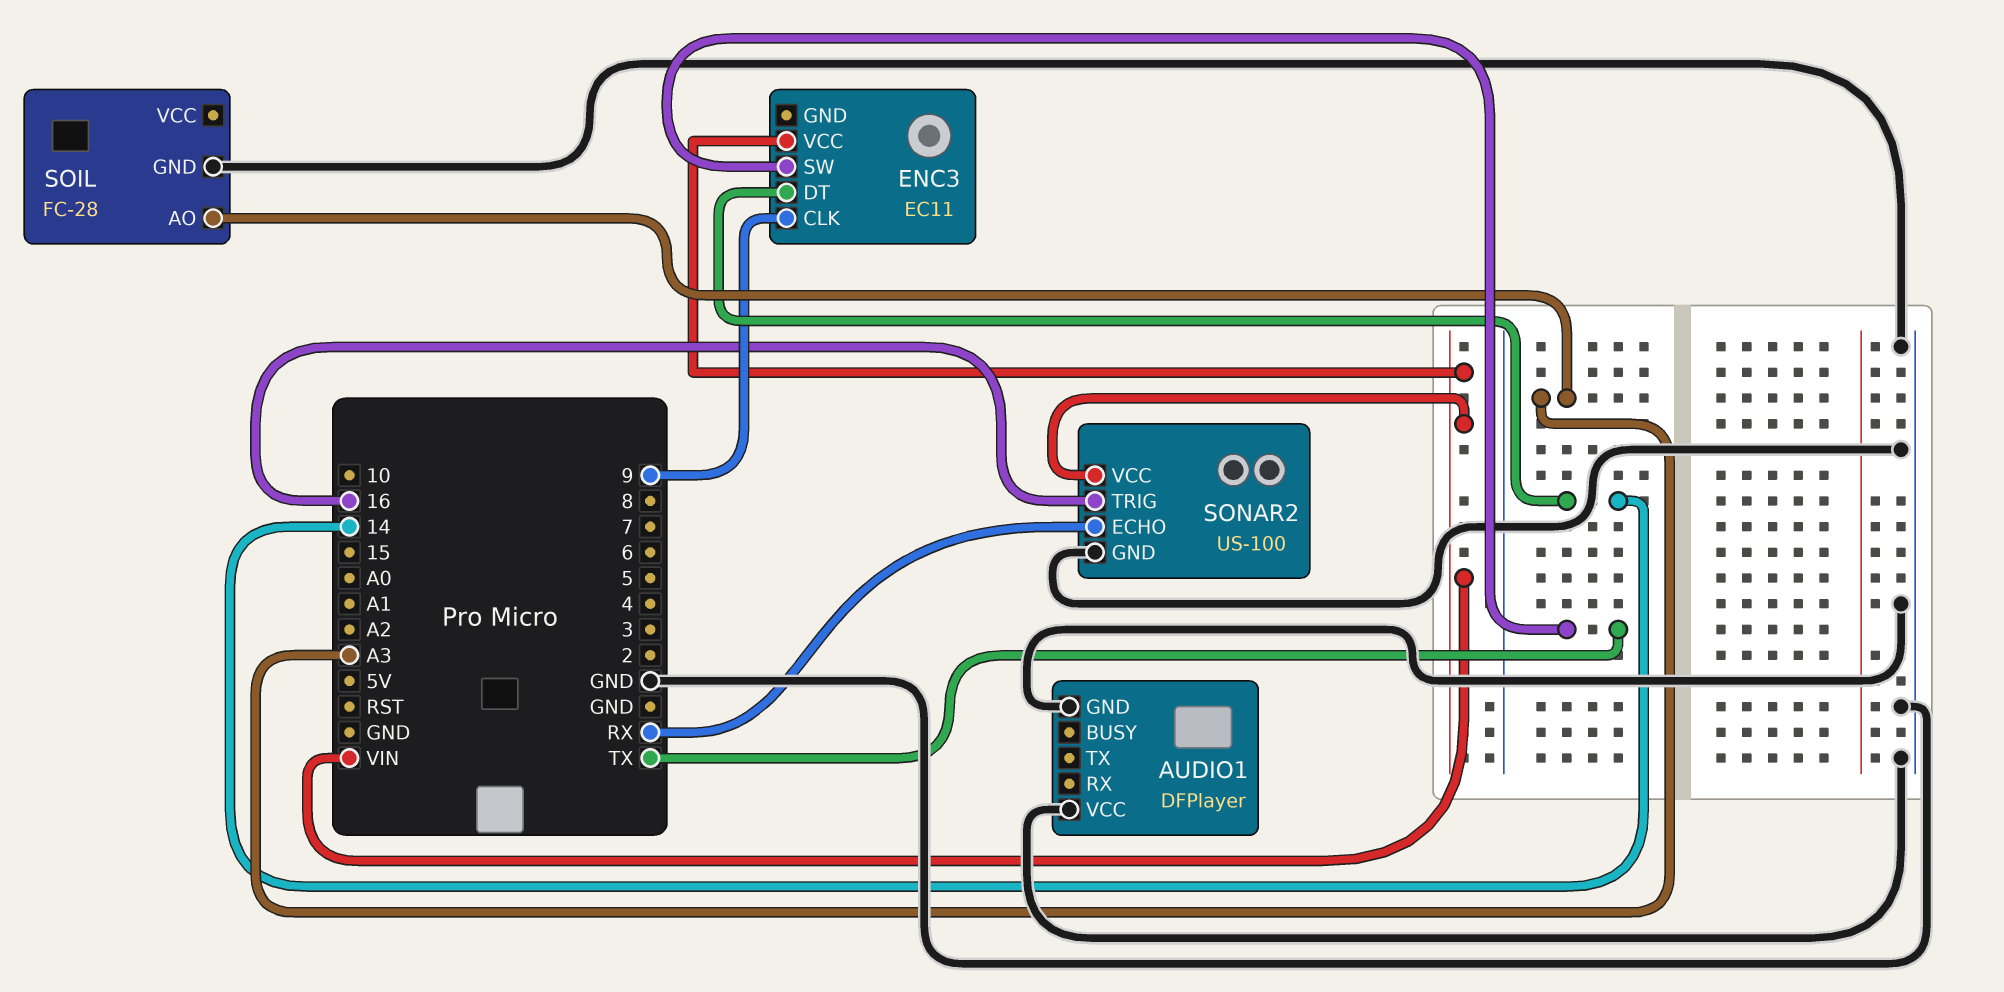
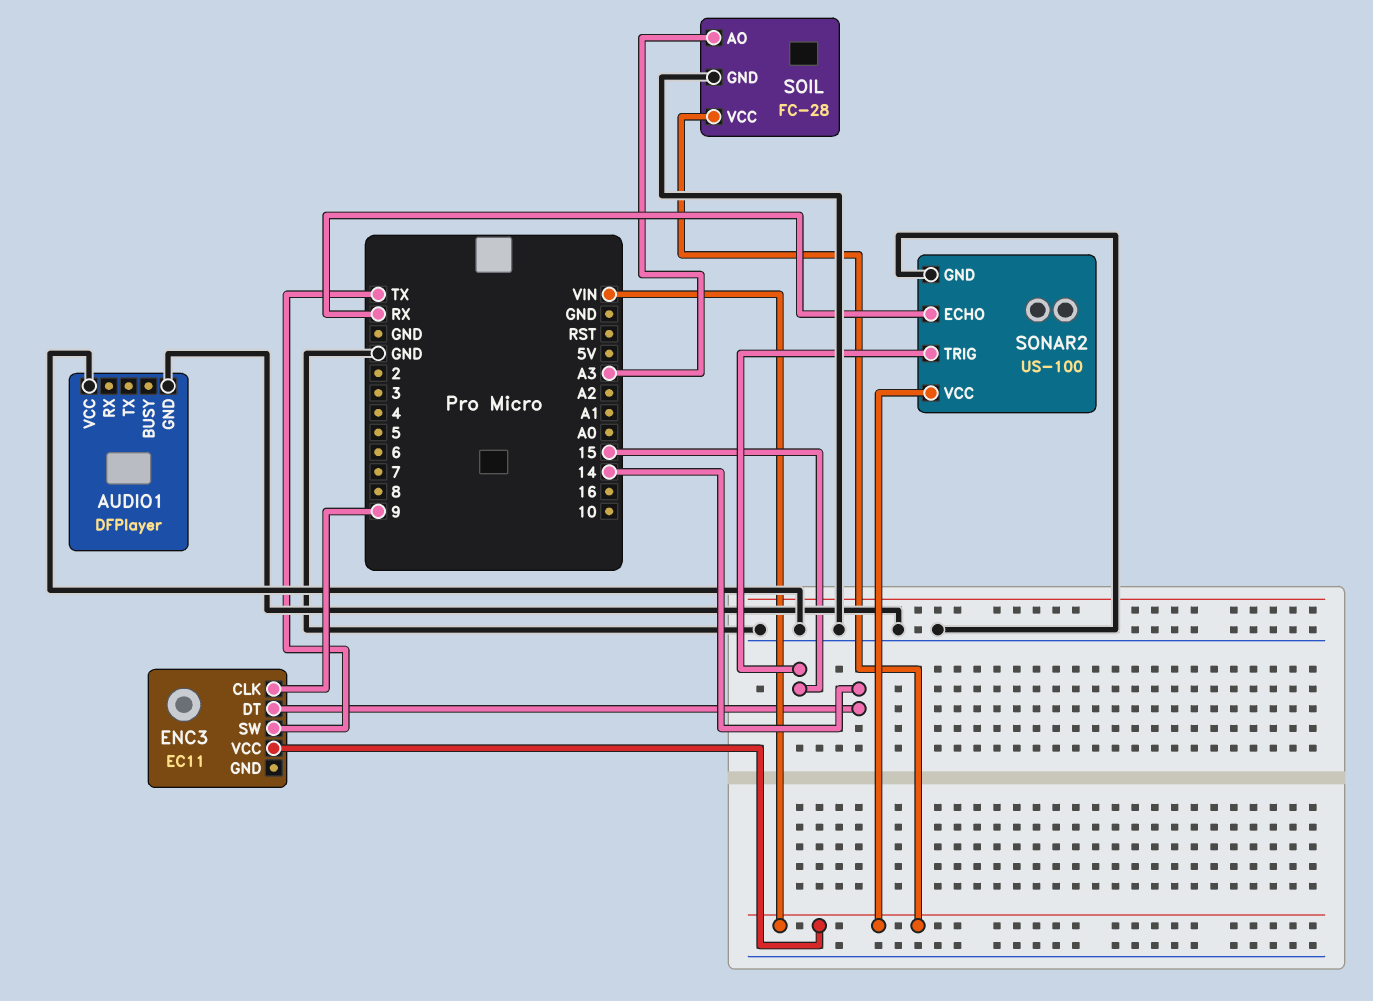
SOIL pin VCC: none -> VIN
SONAR2 pin TRIG: 16 -> 15

